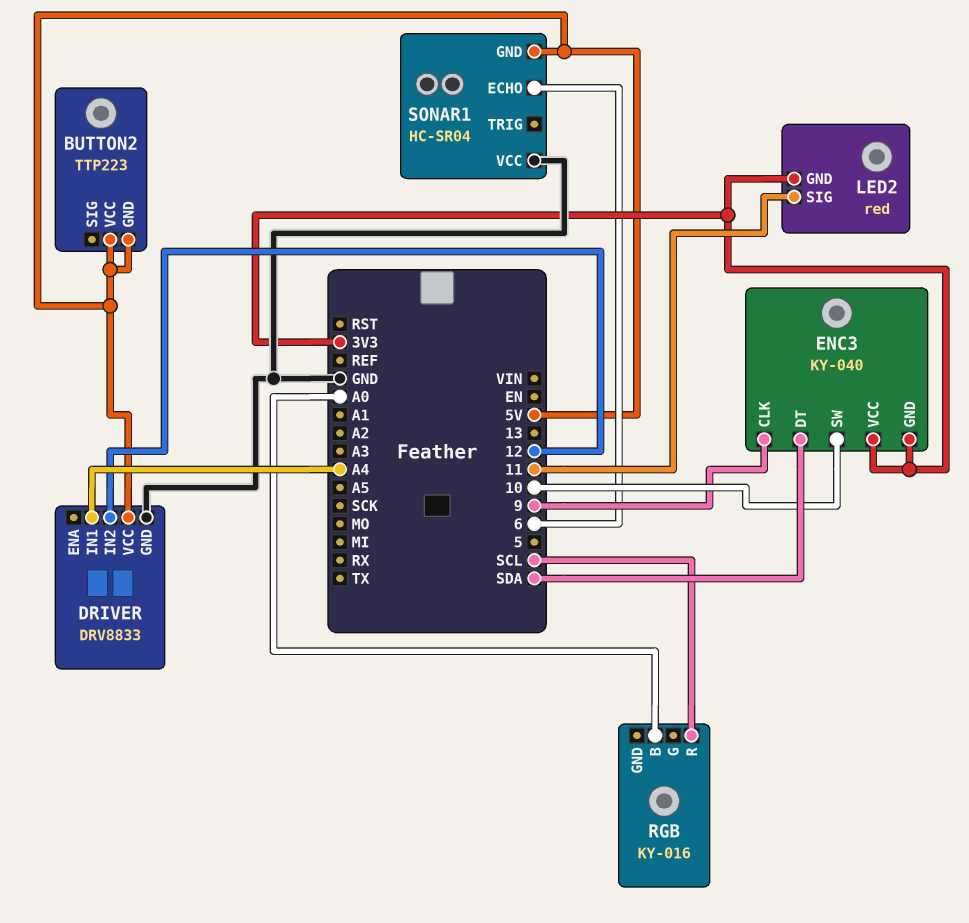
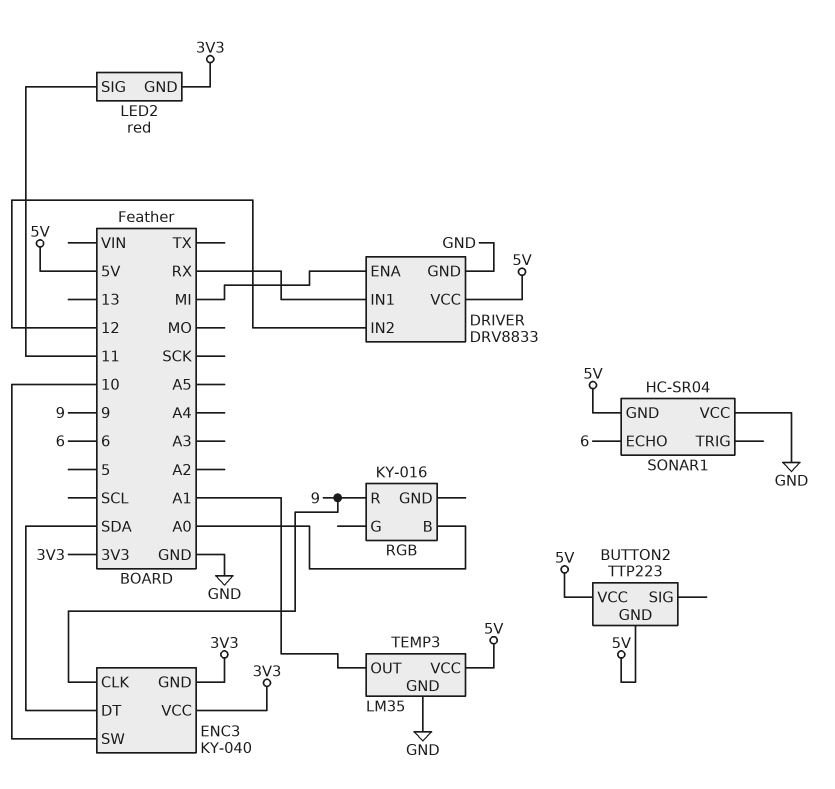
DRIVER pin ENA: none -> MI
DRIVER pin IN1: A4 -> RX
RGB pin R: SCL -> 9
TEMP3: none -> LM35
TEMP3 pin GND: none -> GND
TEMP3 pin OUT: none -> A1
TEMP3 pin VCC: none -> 5V

